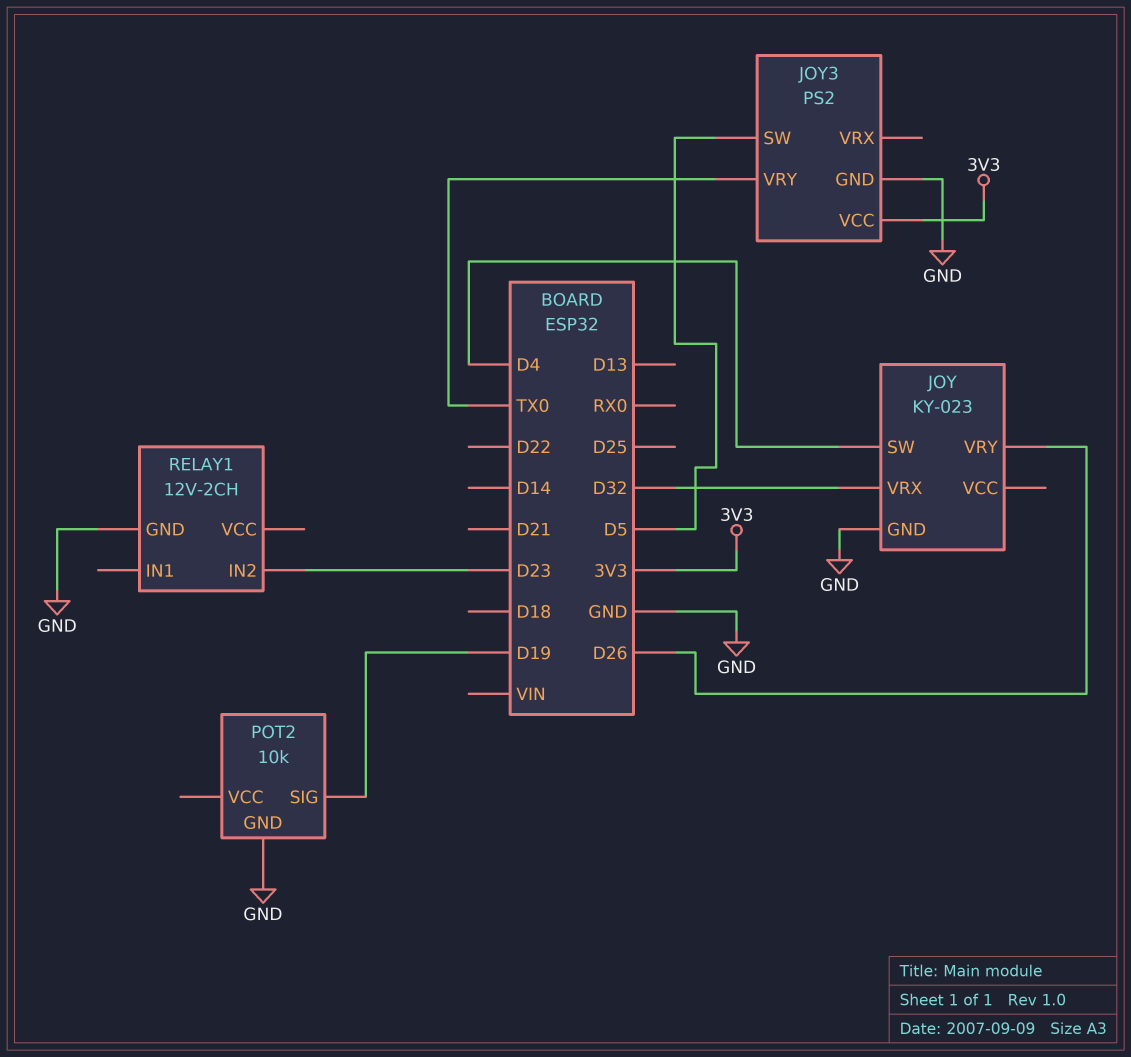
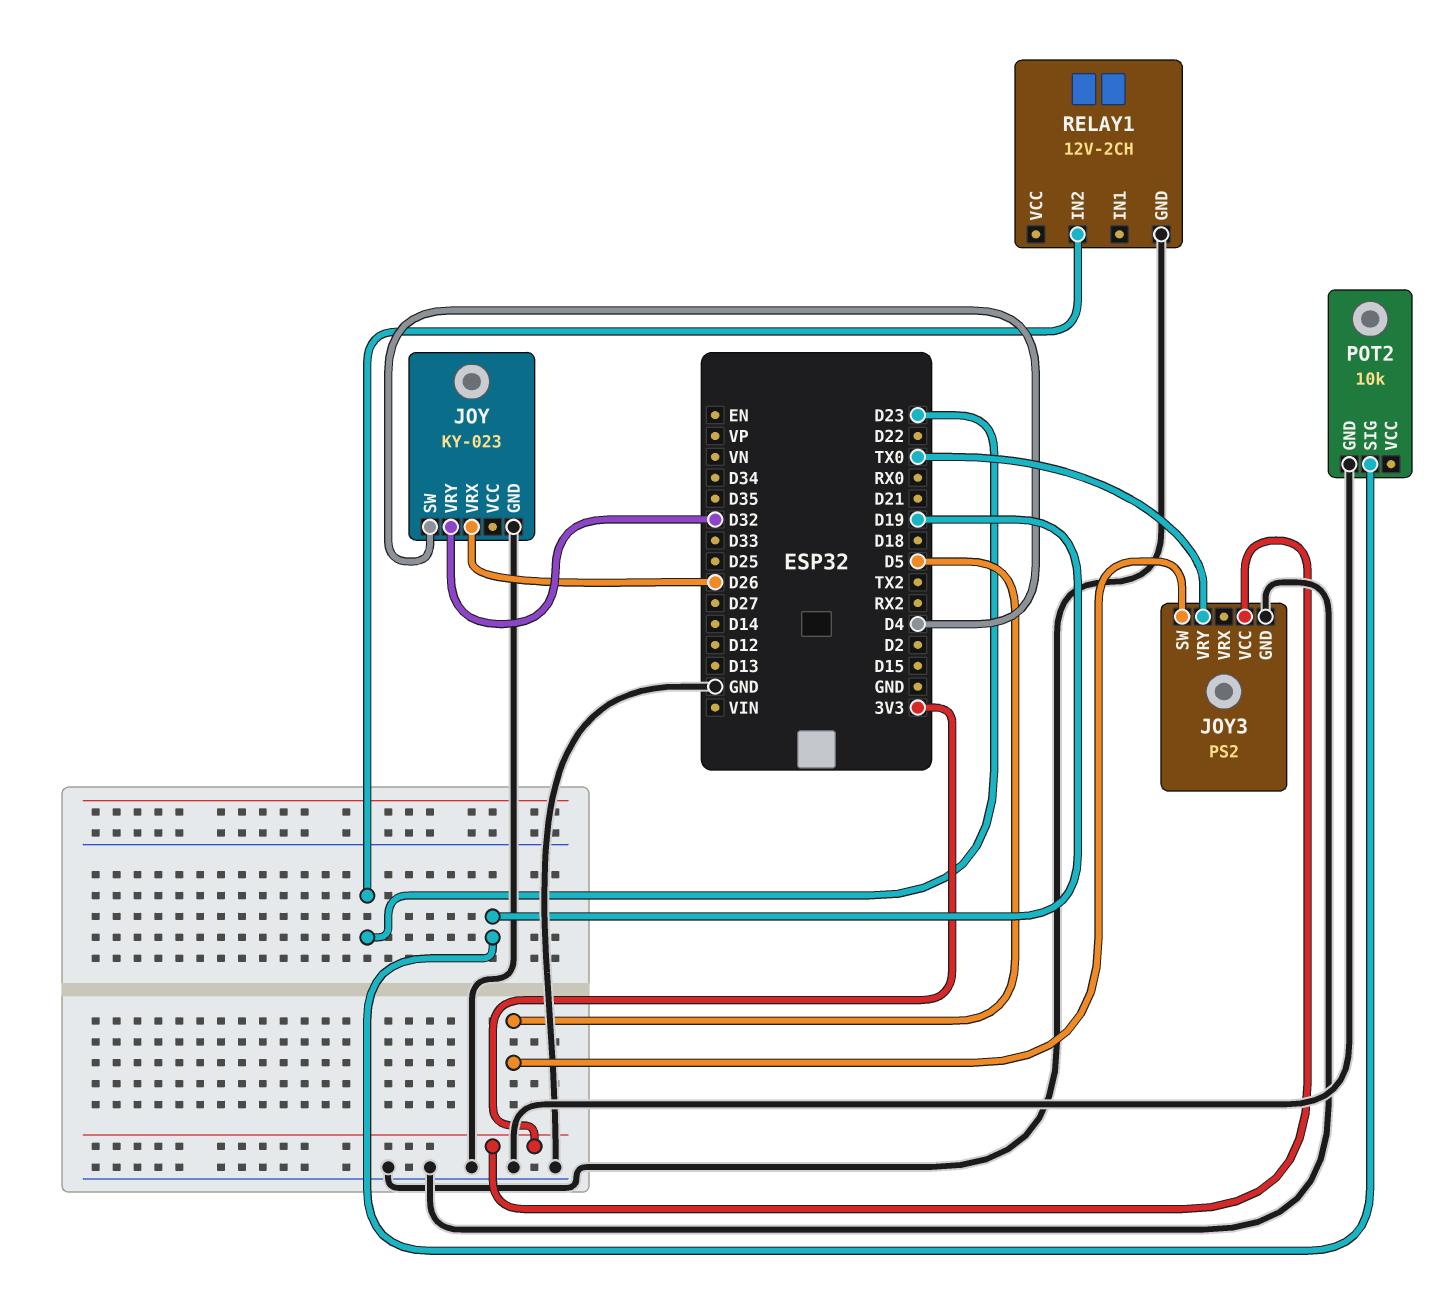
JOY pin VRX: D32 -> D26
JOY pin VRY: D26 -> D32

